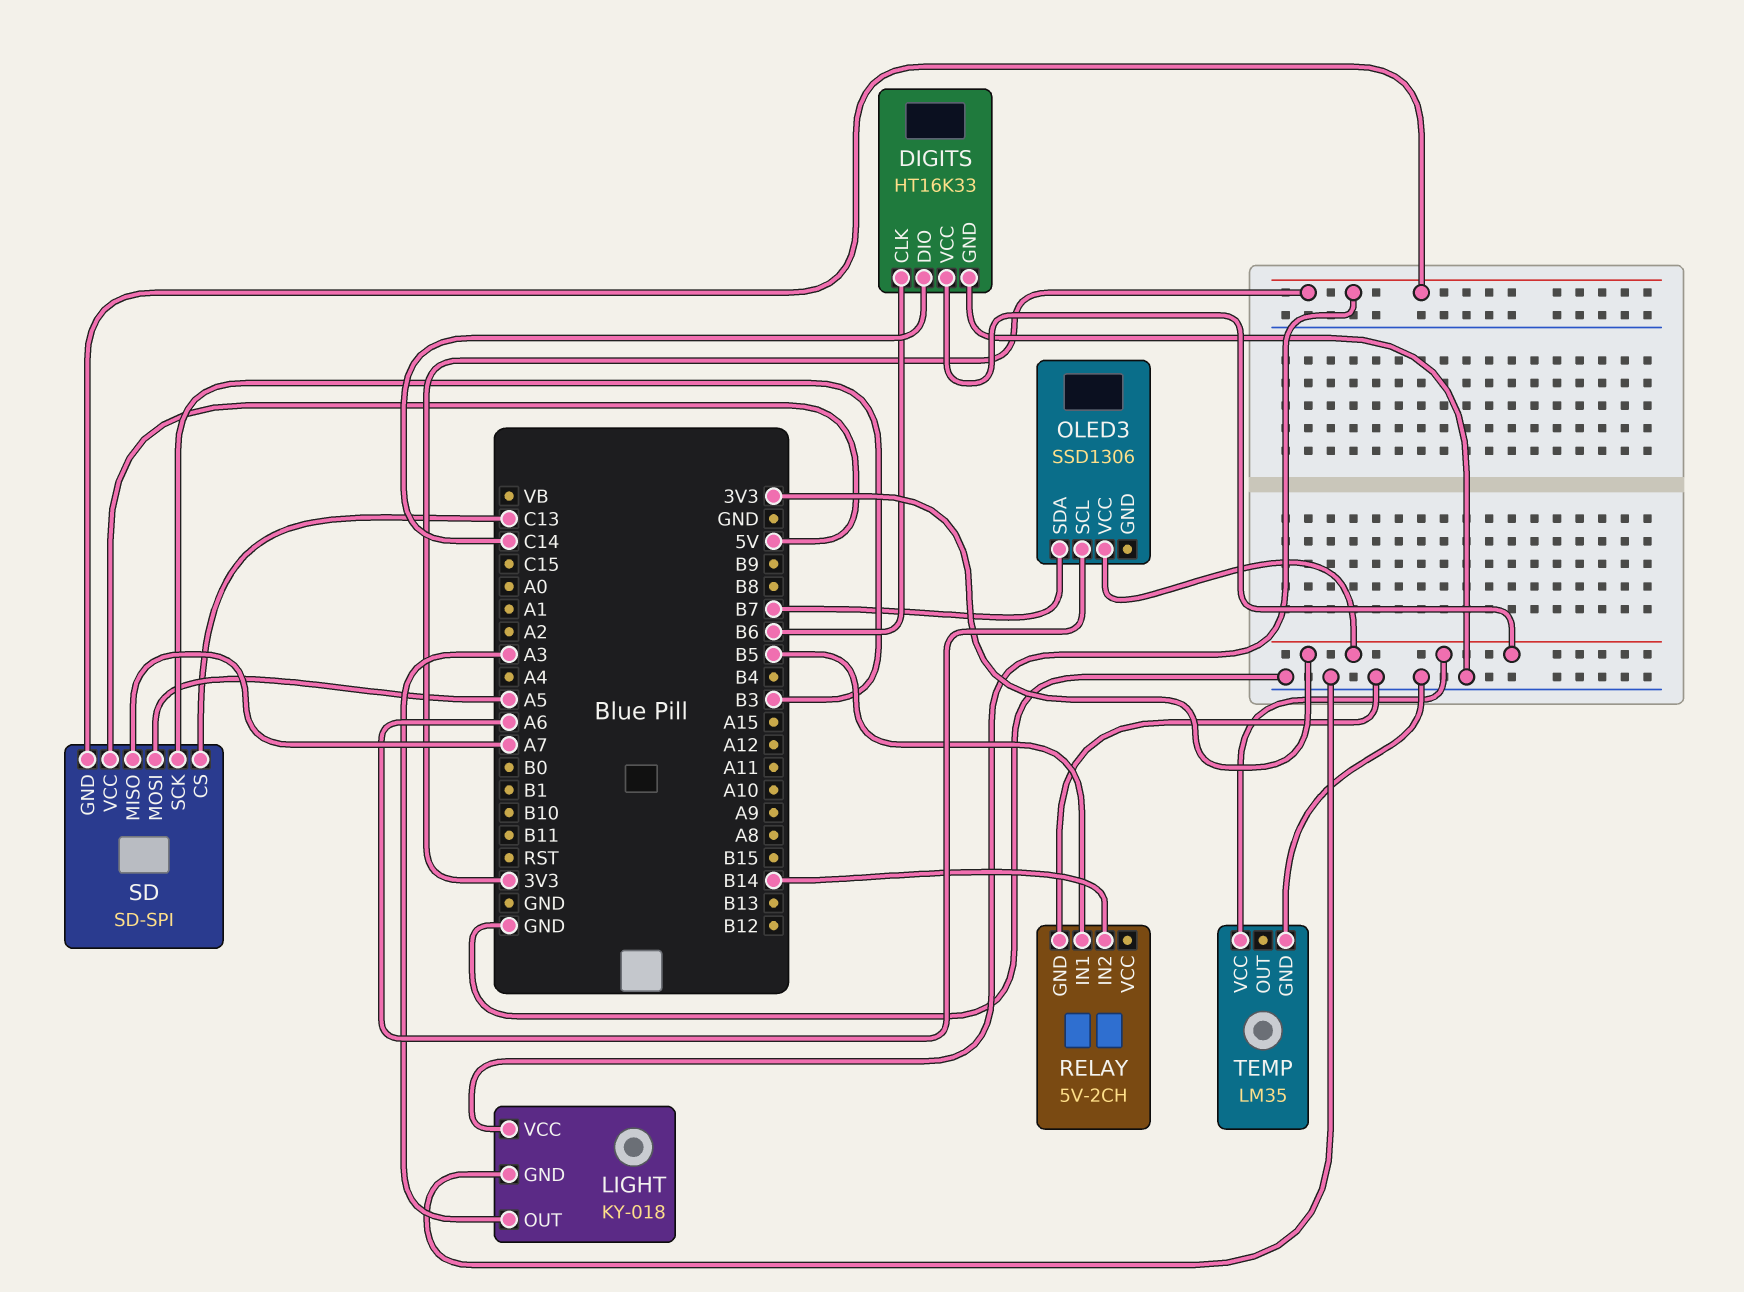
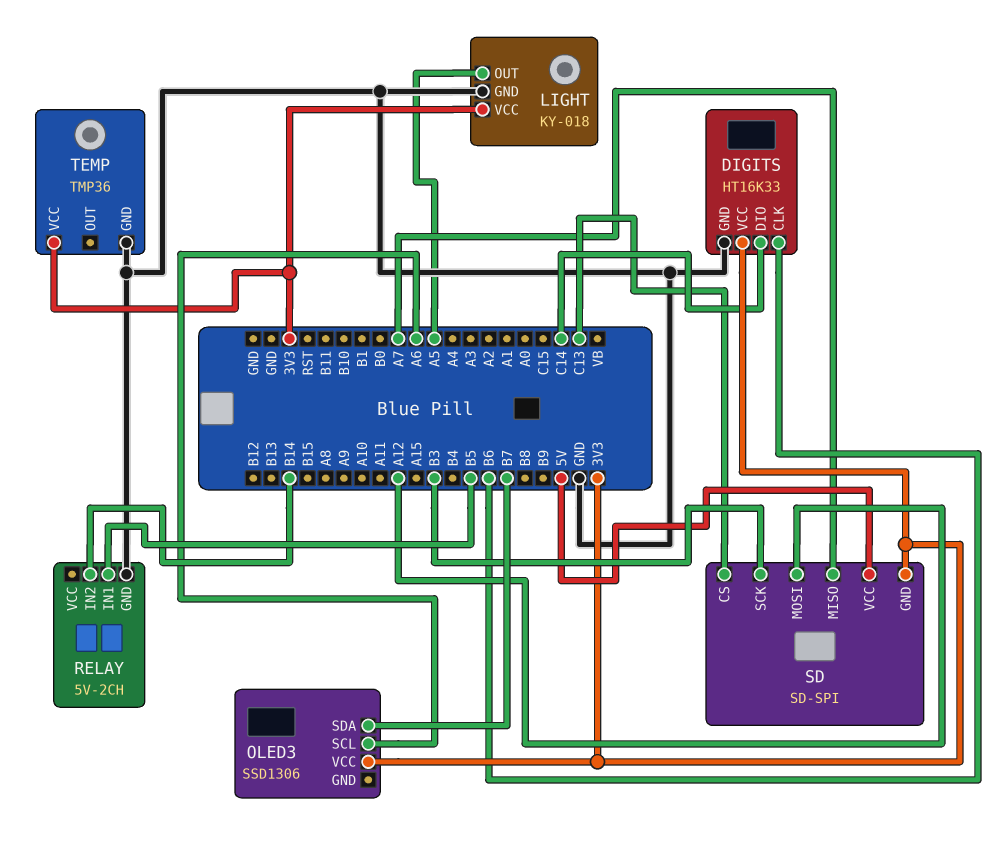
LIGHT pin OUT: A3 -> A5
SD pin MOSI: A5 -> A12
TEMP: LM35 -> TMP36

